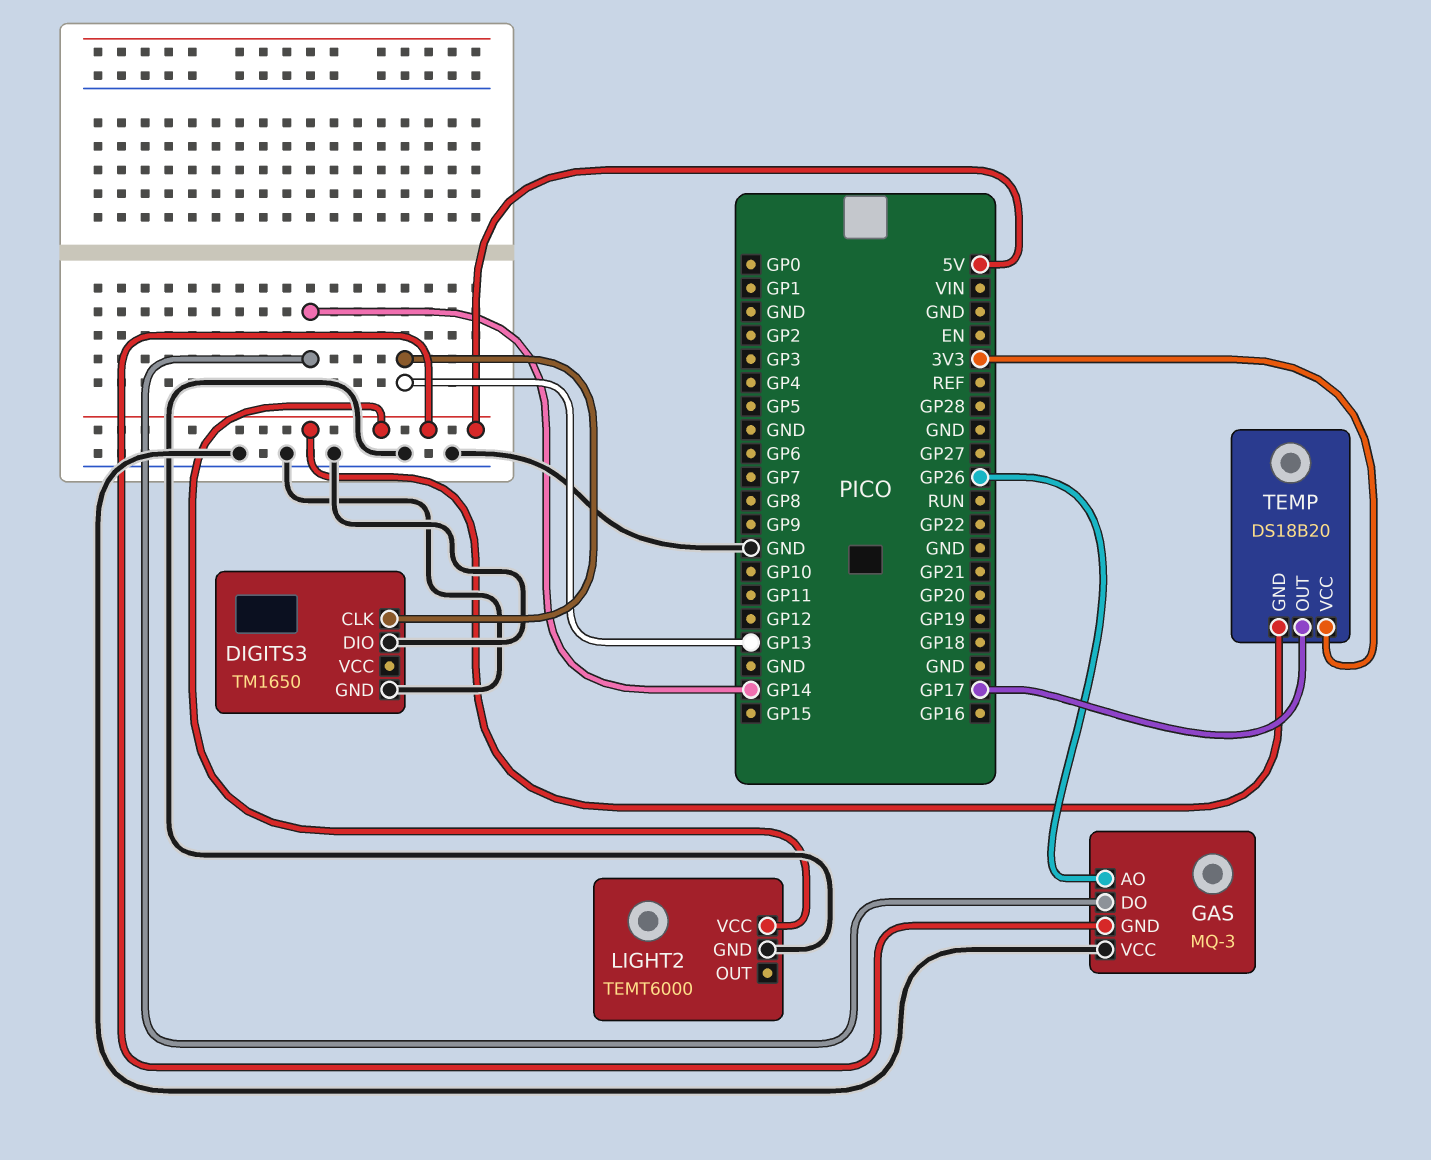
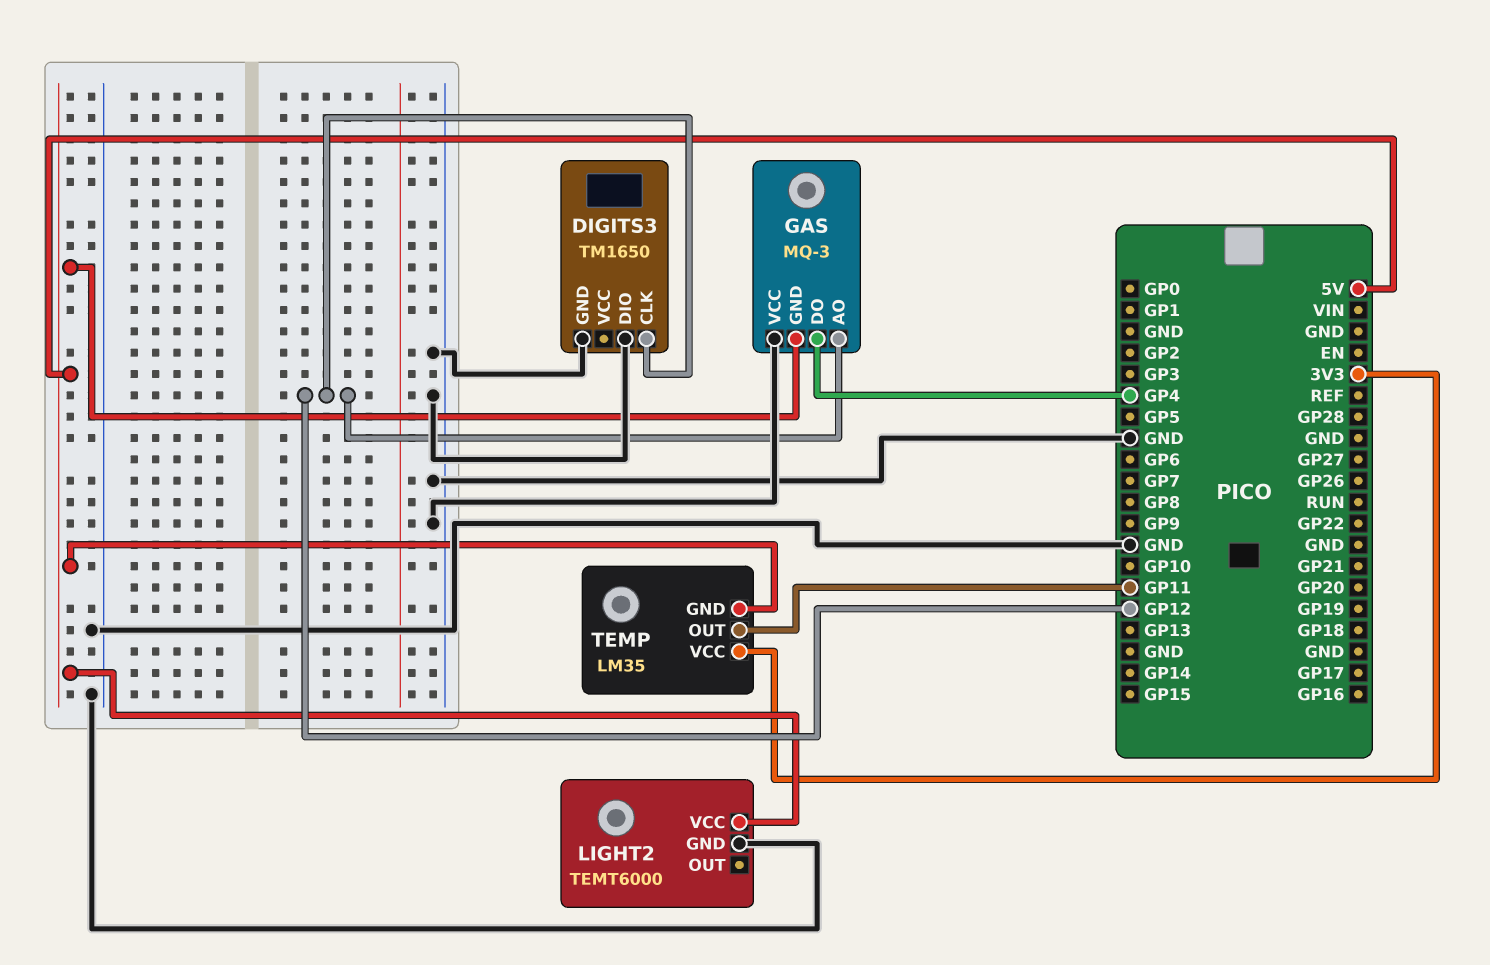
DIGITS3 pin CLK: GP13 -> GP12
GAS pin AO: GP26 -> GP12
GAS pin DO: GP14 -> GP4
TEMP: DS18B20 -> LM35
TEMP pin OUT: GP17 -> GP11

